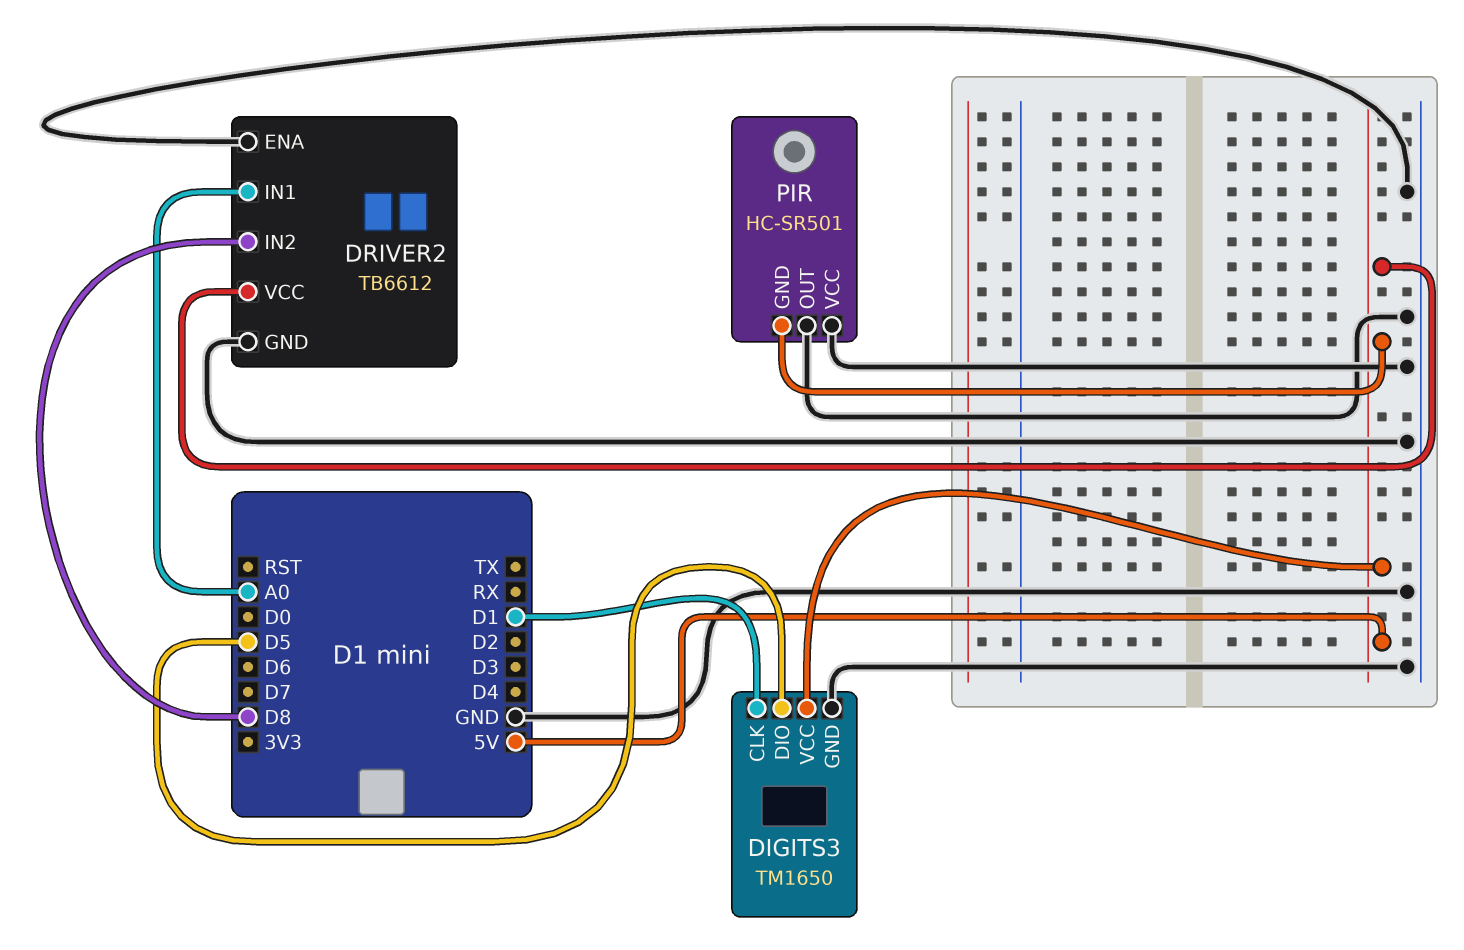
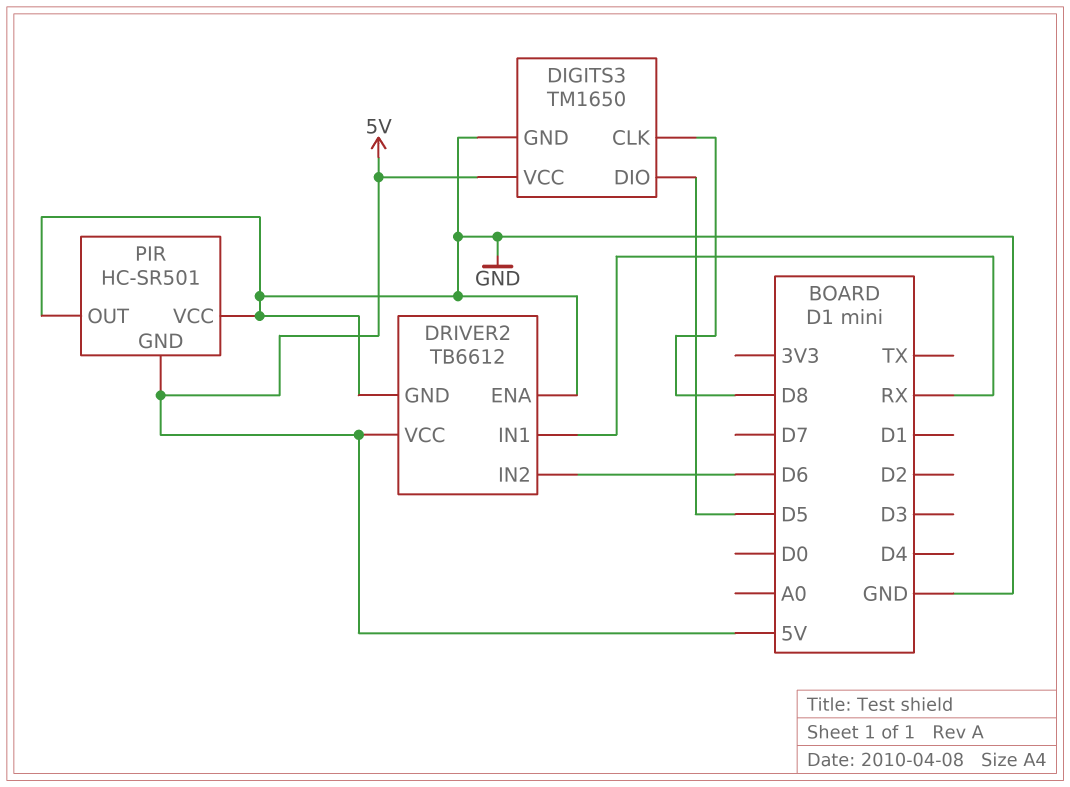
DIGITS3 pin CLK: D1 -> D8
DRIVER2 pin IN1: A0 -> RX
DRIVER2 pin IN2: D8 -> D6

